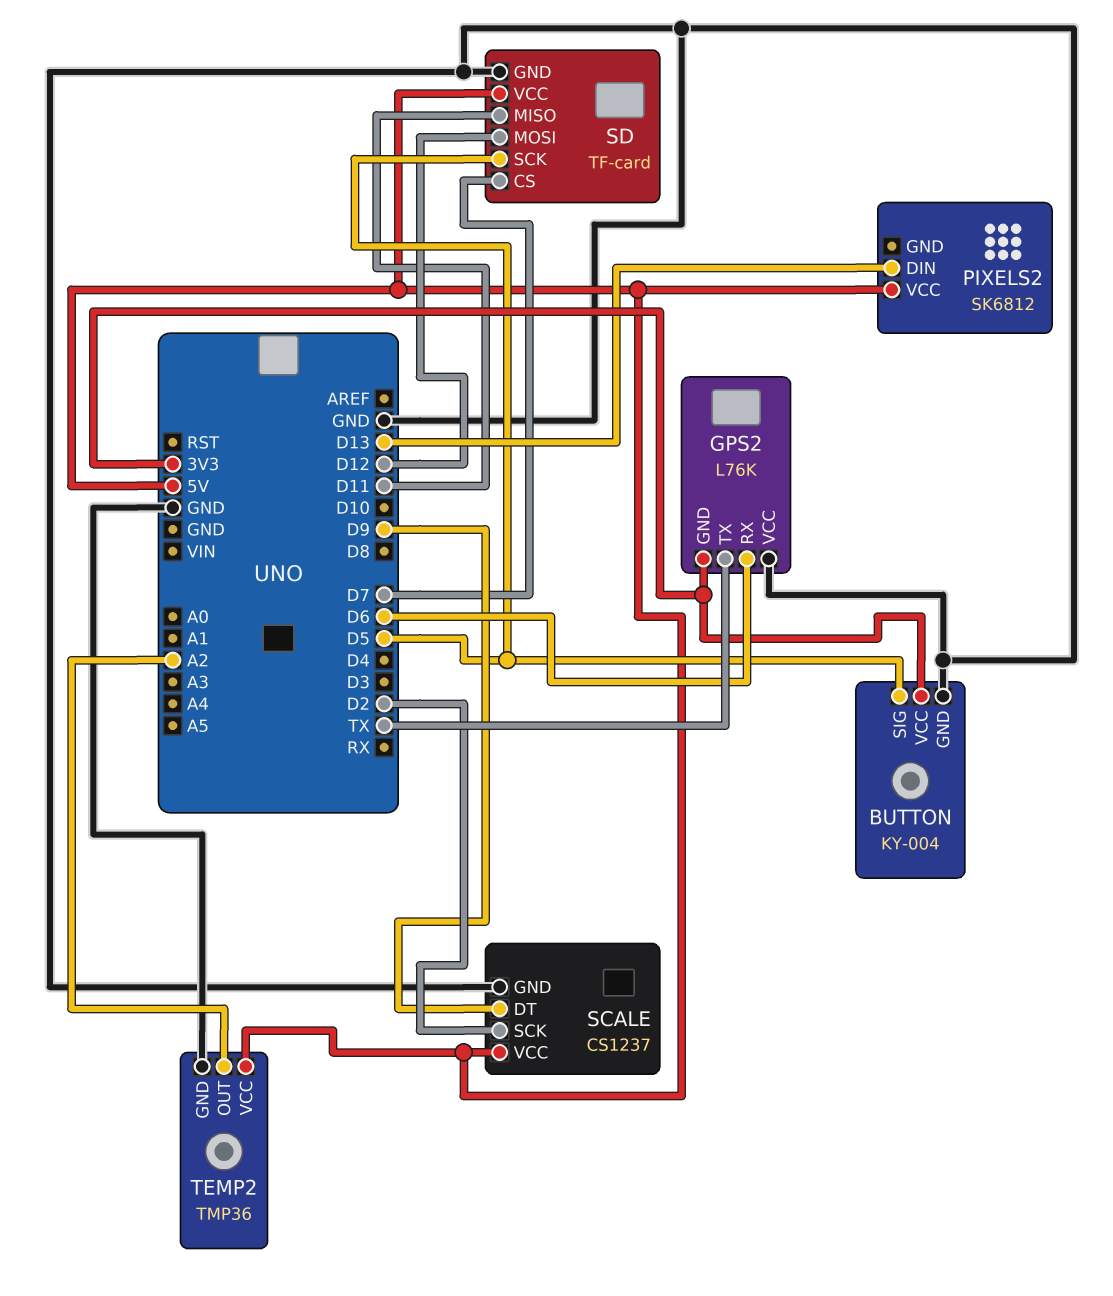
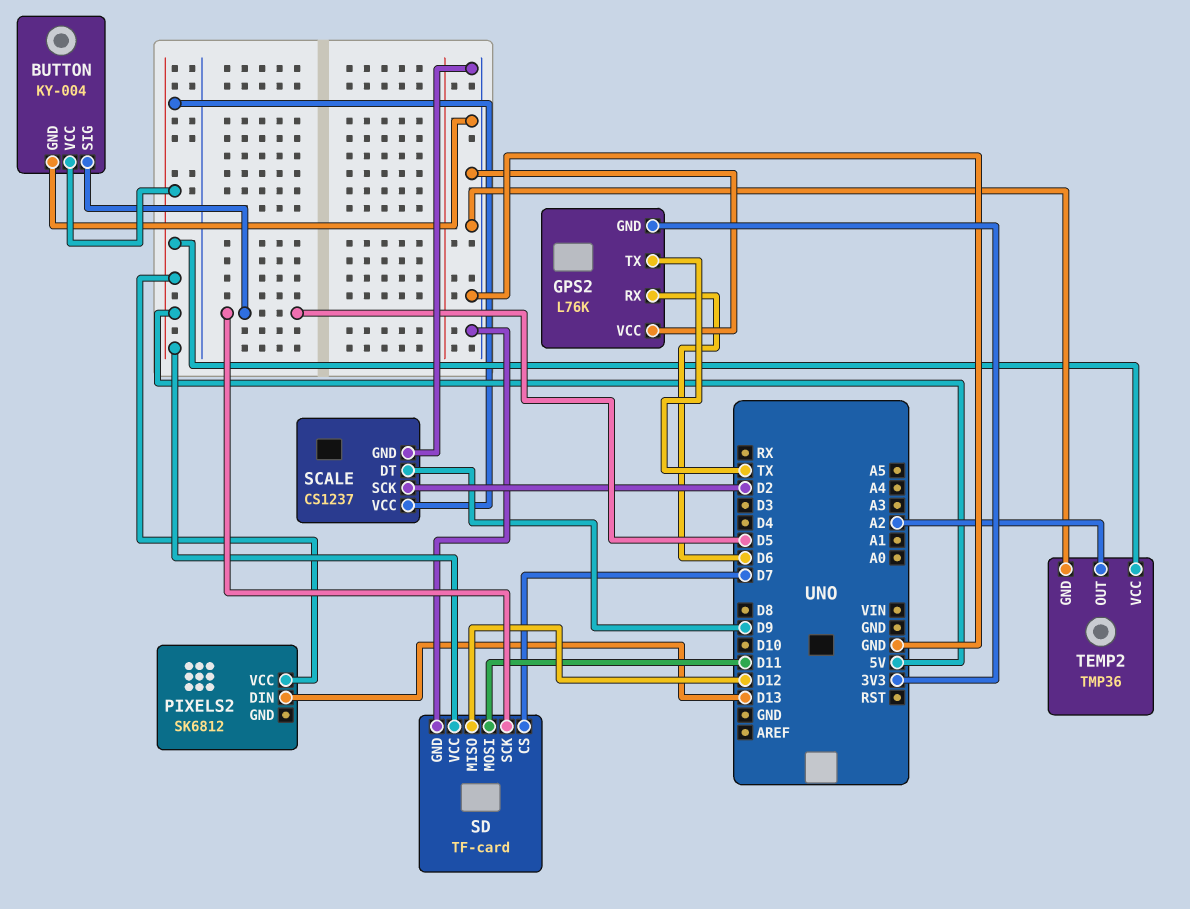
BUTTON pin VCC: 3V3 -> 5V
SD pin MISO: D11 -> D12
SD pin MOSI: D12 -> D11

